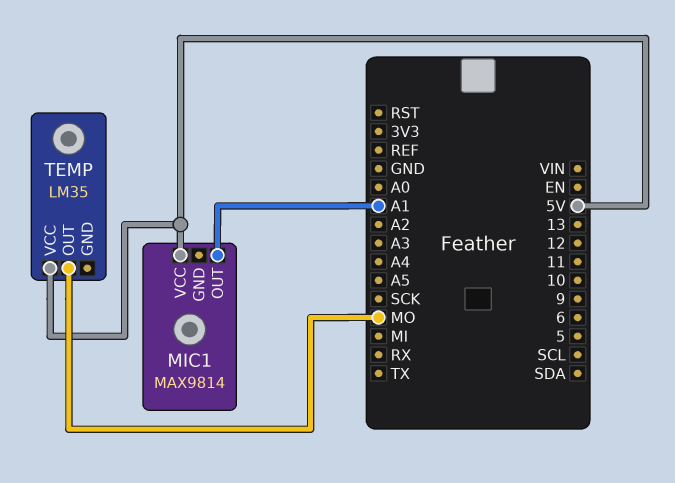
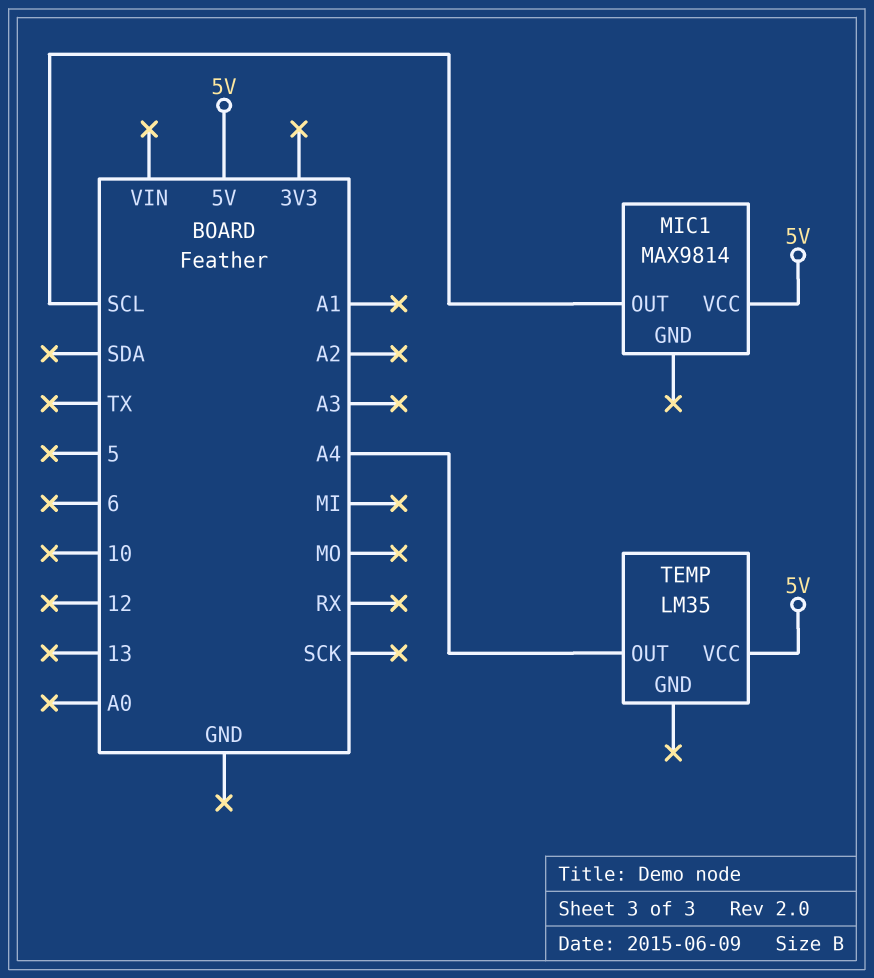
MIC1 pin OUT: A1 -> SCL
TEMP pin OUT: MO -> A4

